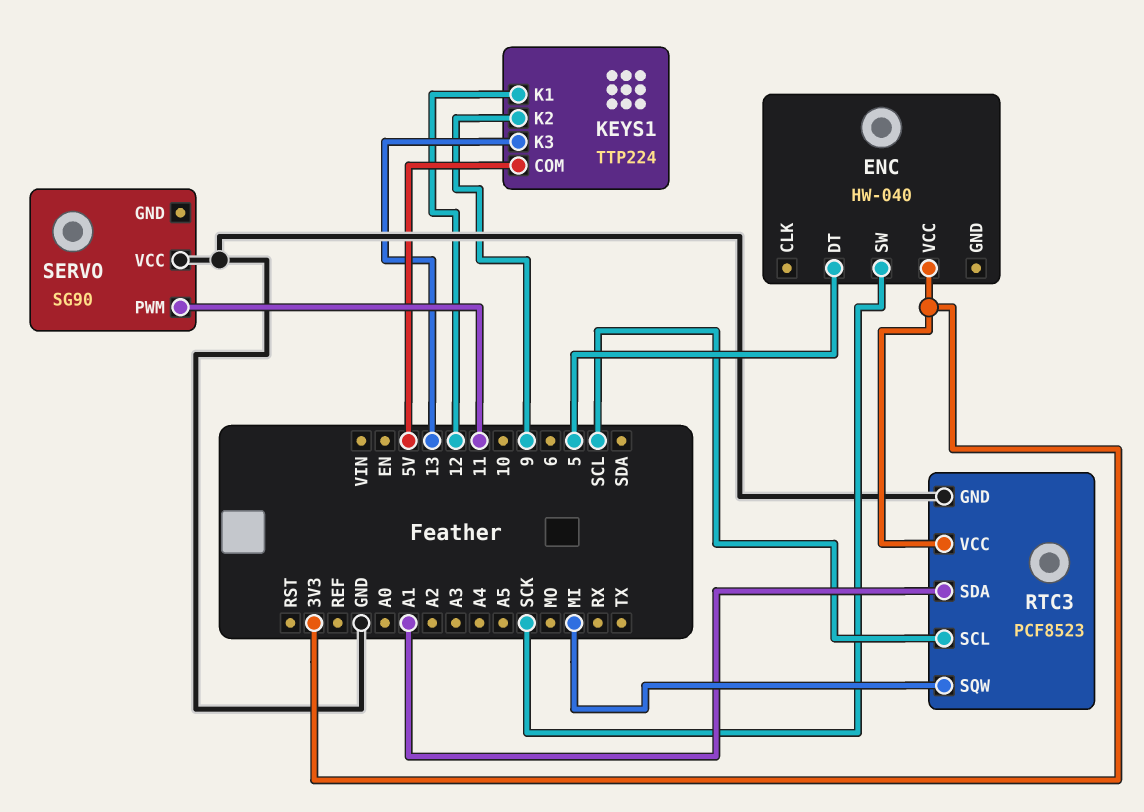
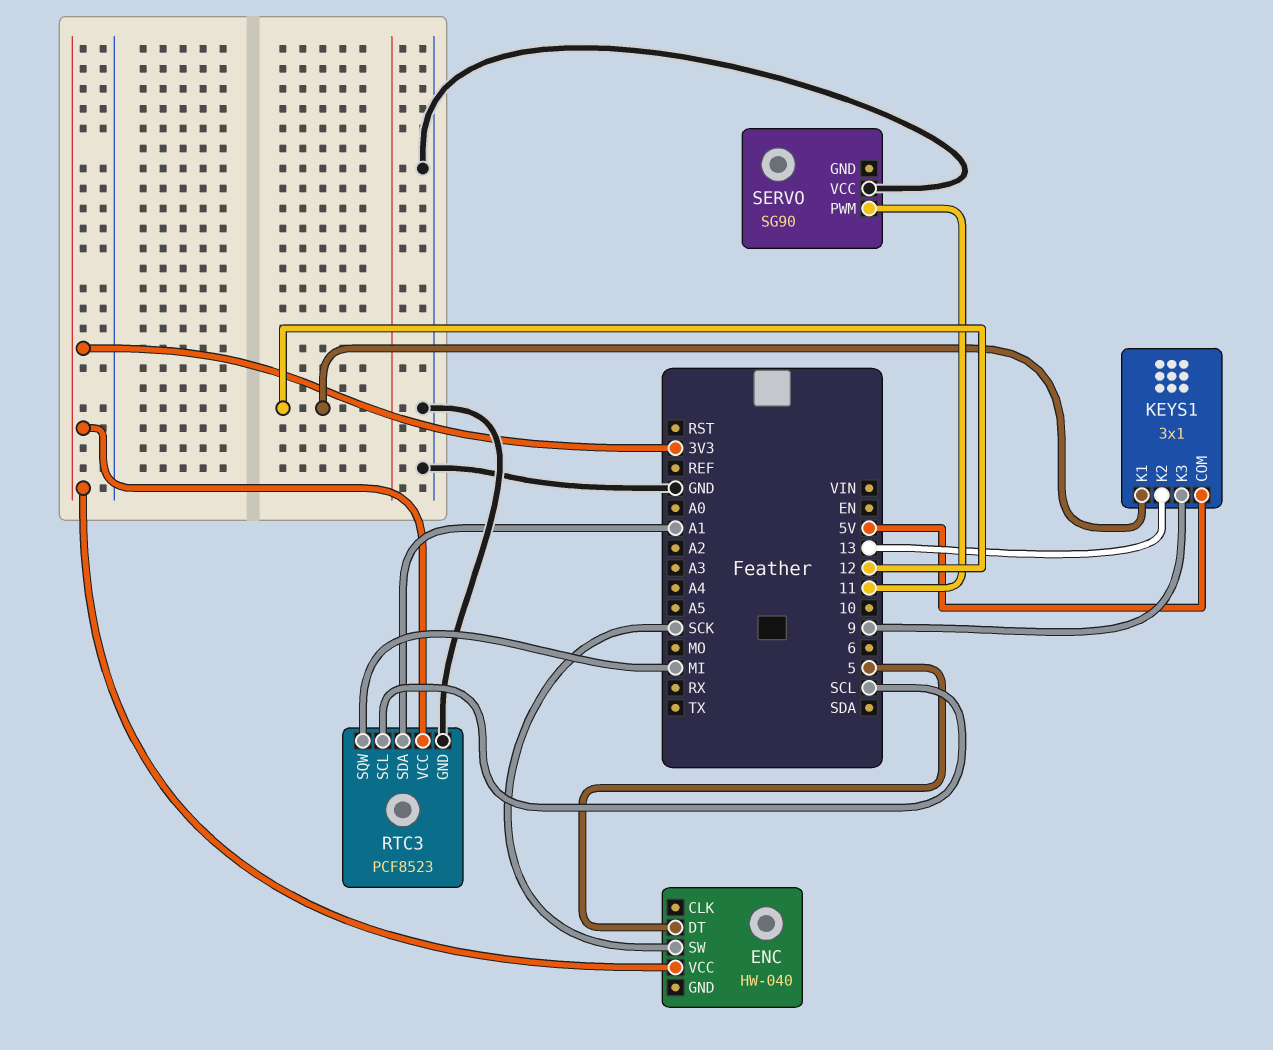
KEYS1: TTP224 -> 3x1
KEYS1 pin K2: 9 -> 13
KEYS1 pin K3: 13 -> 9

